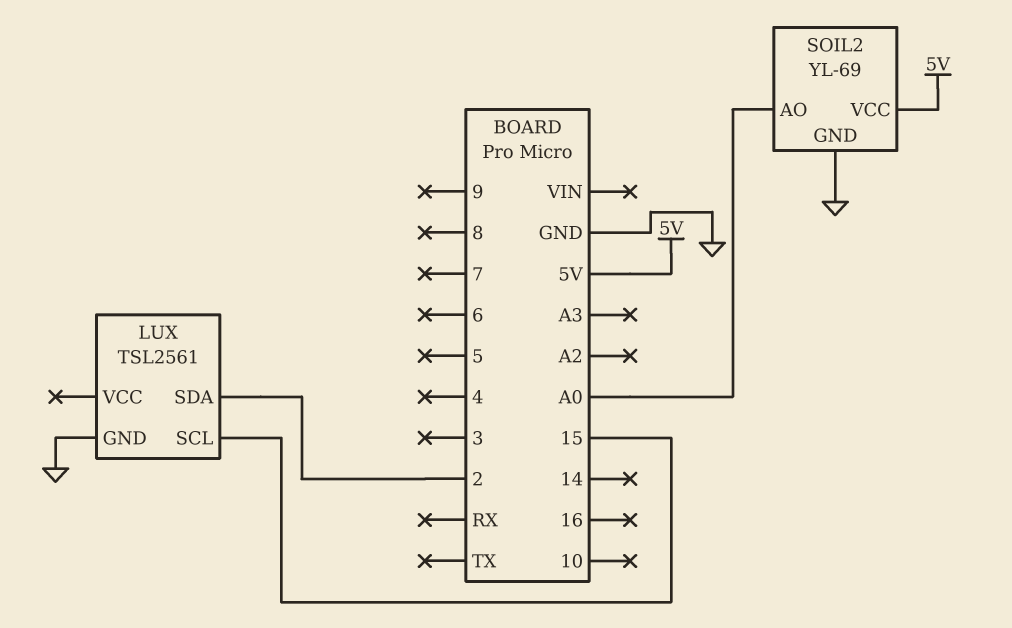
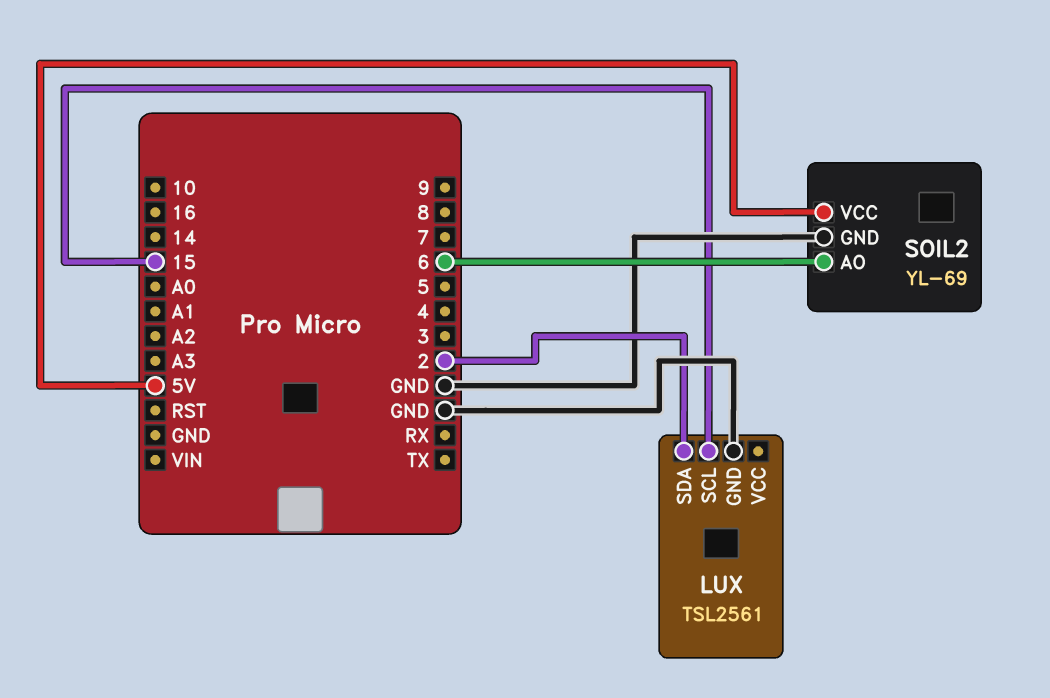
SOIL2 pin AO: A0 -> 6

